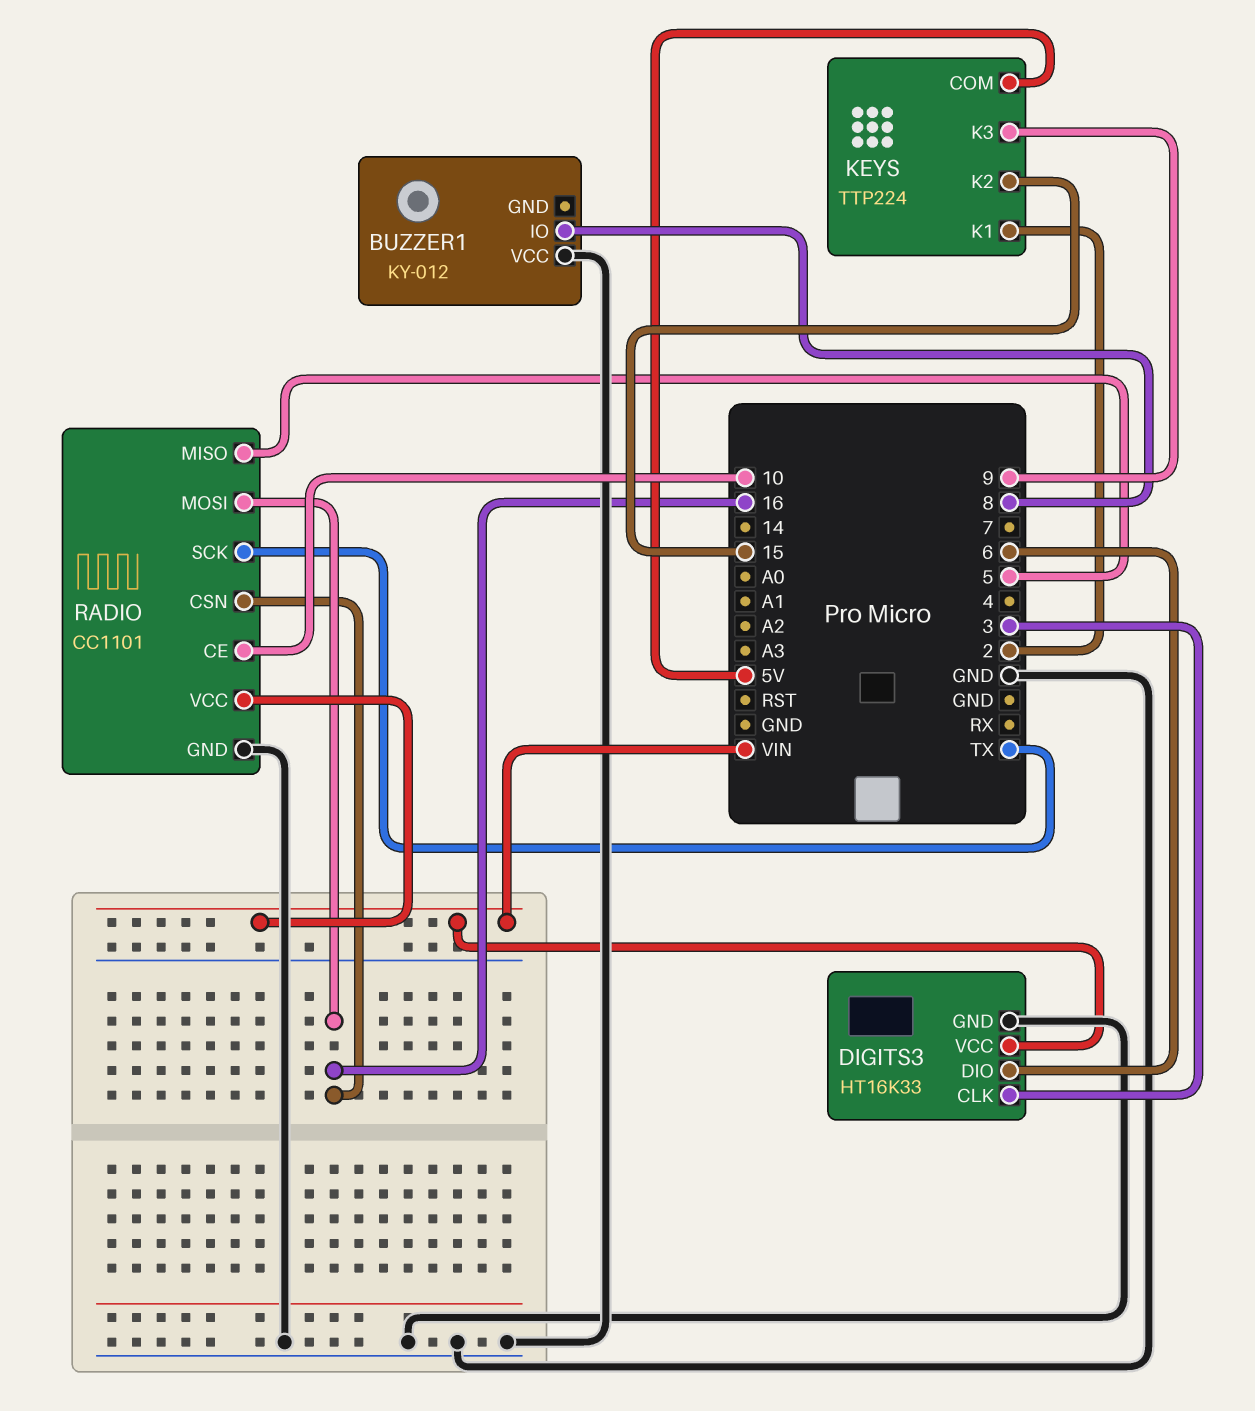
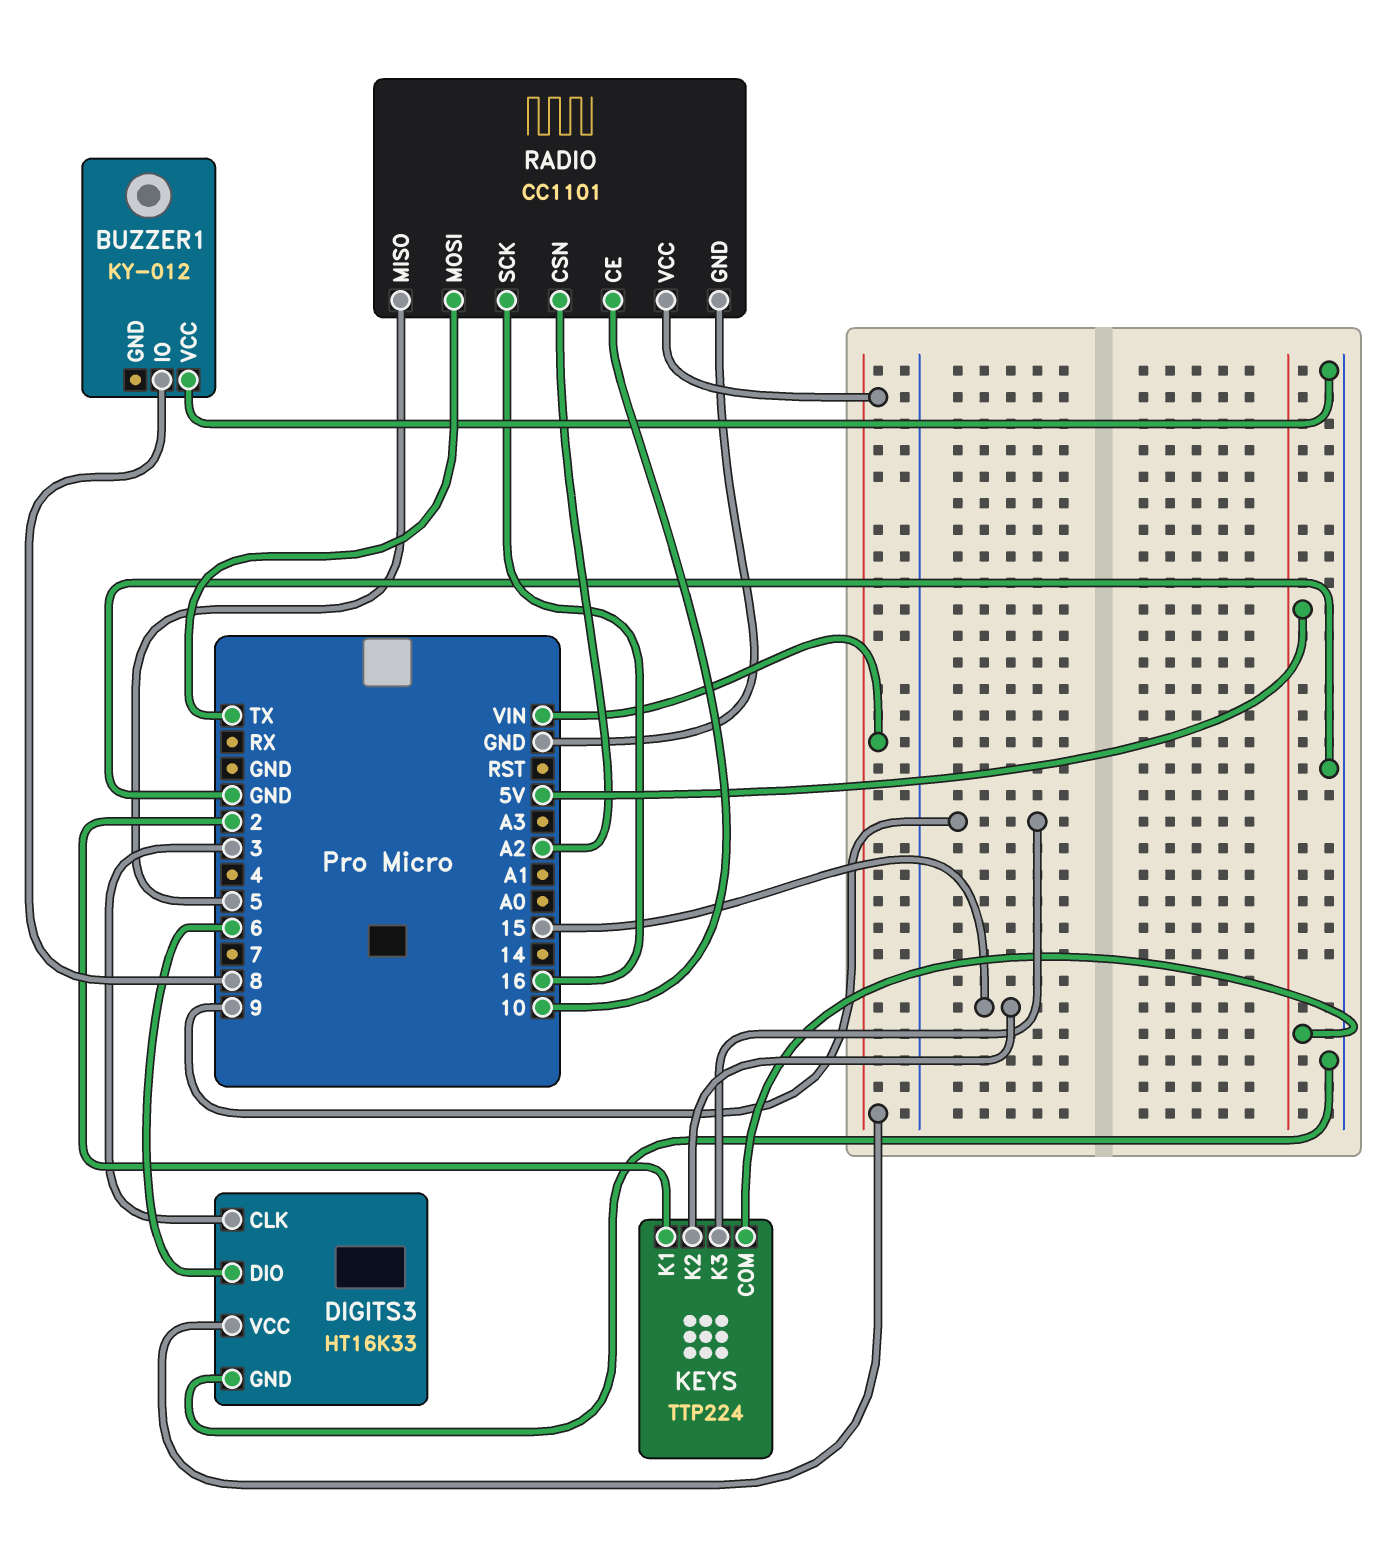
RADIO pin CSN: 16 -> A2
RADIO pin MOSI: 16 -> TX
RADIO pin SCK: TX -> 16

